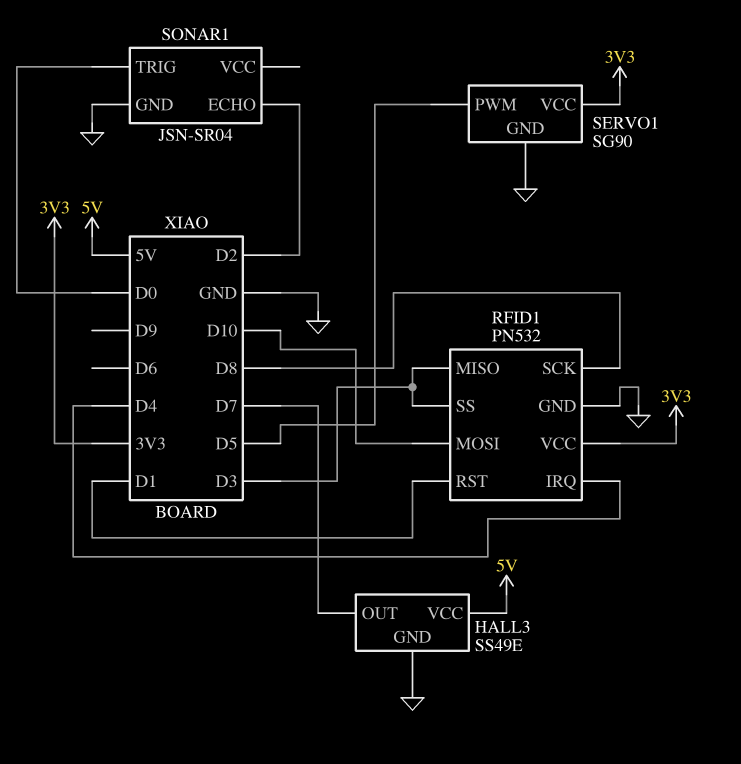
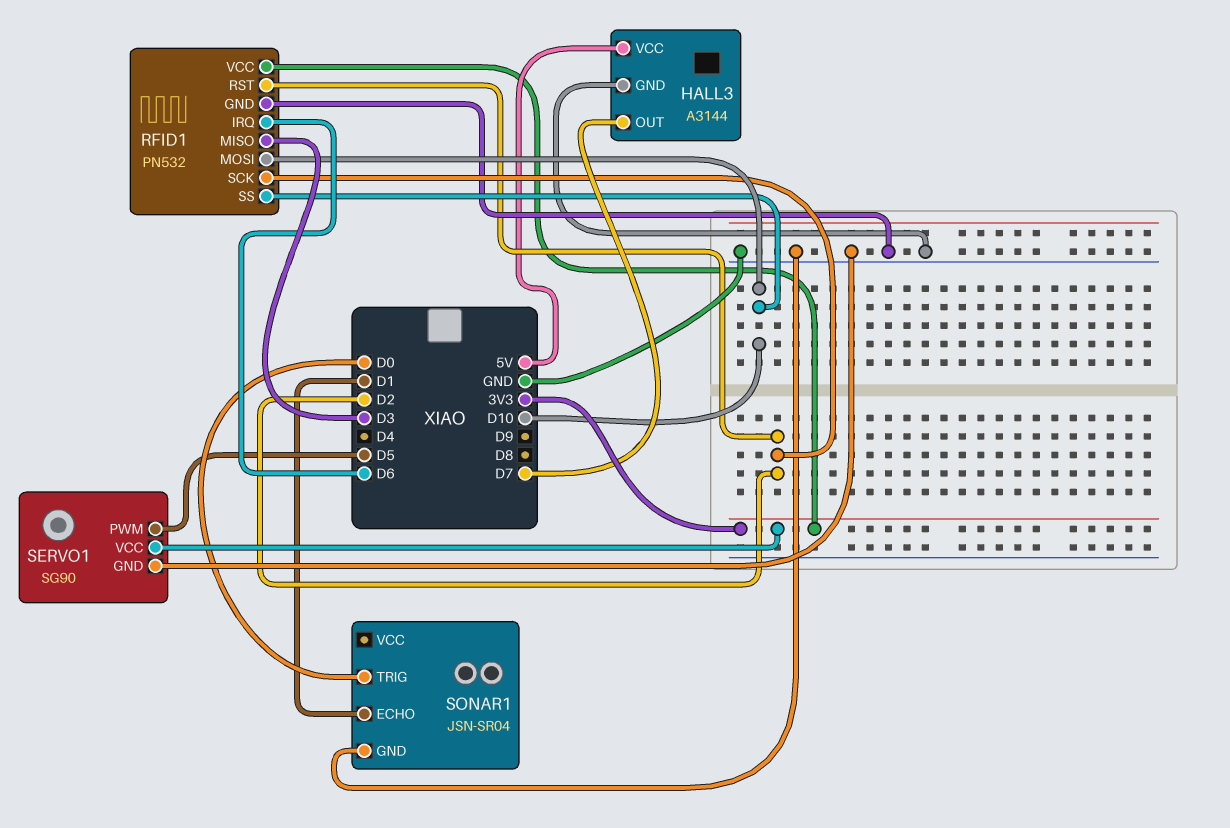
HALL3: SS49E -> A3144
RFID1 pin IRQ: D4 -> D6
RFID1 pin RST: D1 -> D2
RFID1 pin SCK: D8 -> D2
RFID1 pin SS: D3 -> D10
SONAR1 pin ECHO: D2 -> D1

